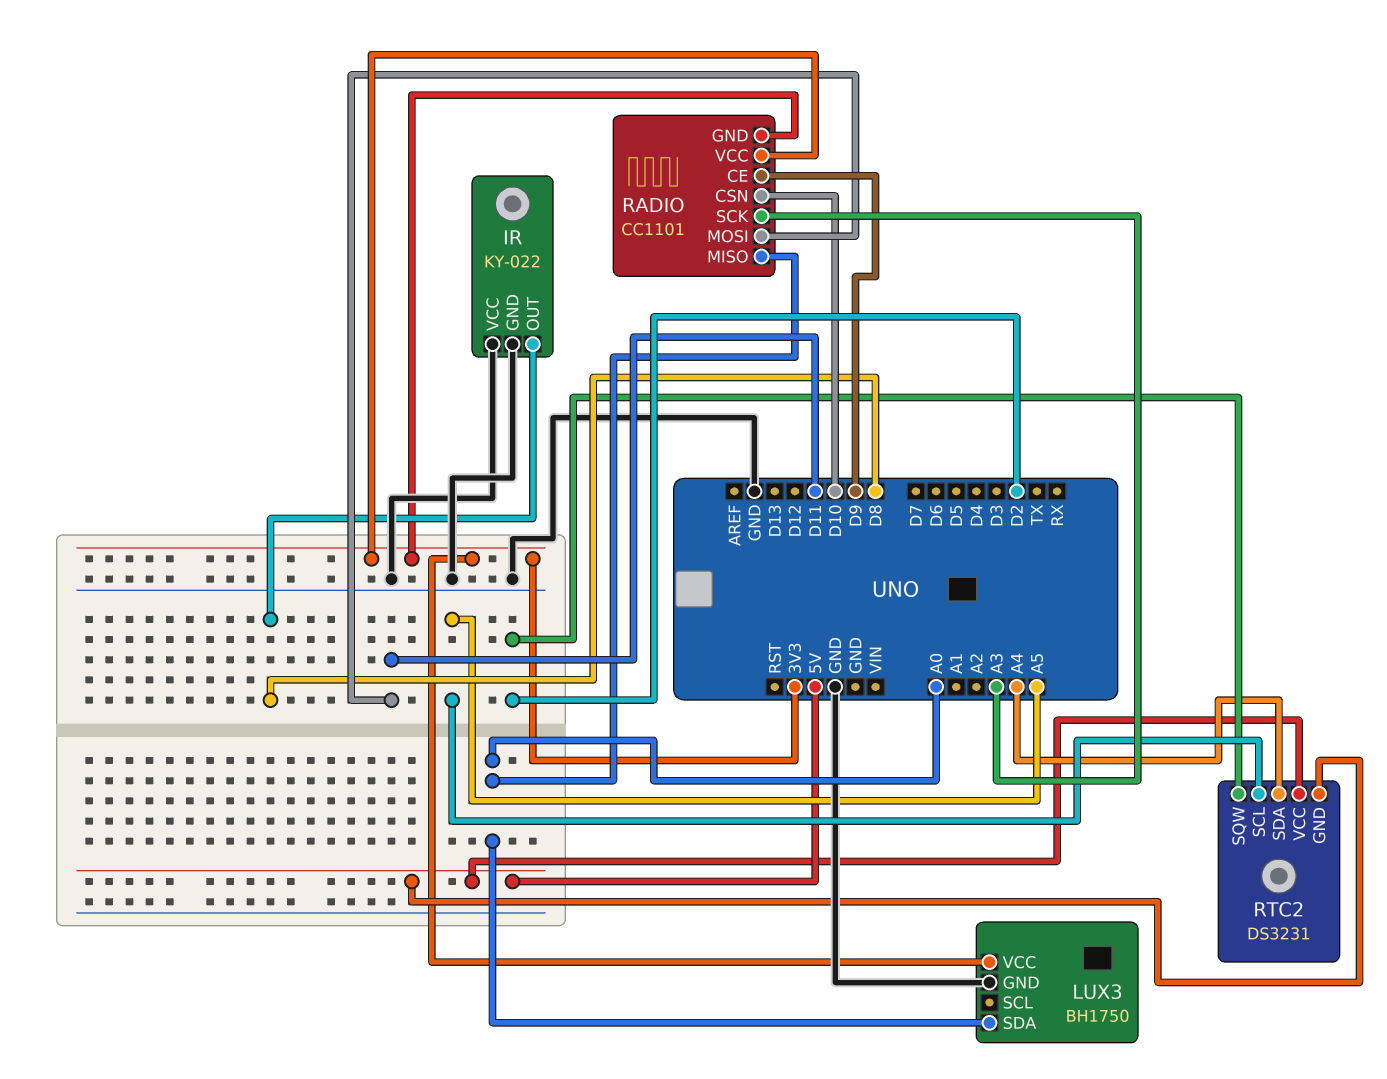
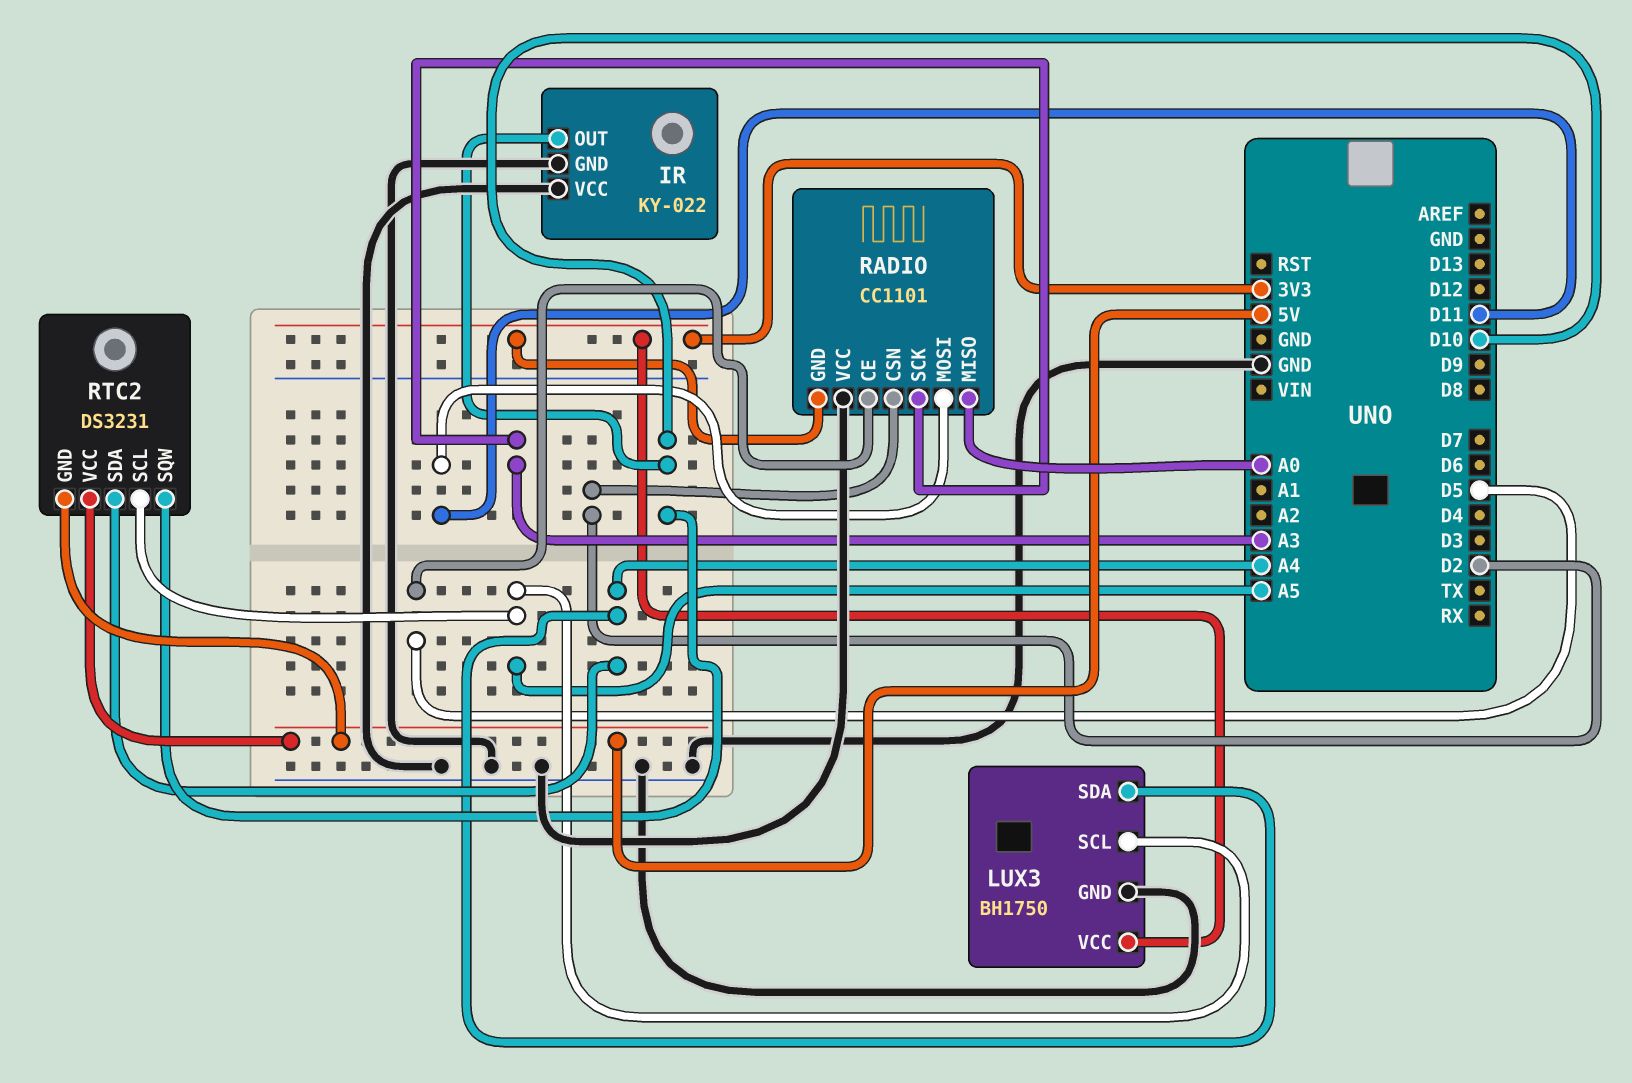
IR pin OUT: D8 -> D10
LUX3 pin SCL: none -> A5
LUX3 pin SDA: A0 -> A4
RADIO pin CE: D9 -> D5
RADIO pin CSN: D10 -> D2
RADIO pin VCC: 3V3 -> GND
RTC2 pin SQW: D2 -> D10

